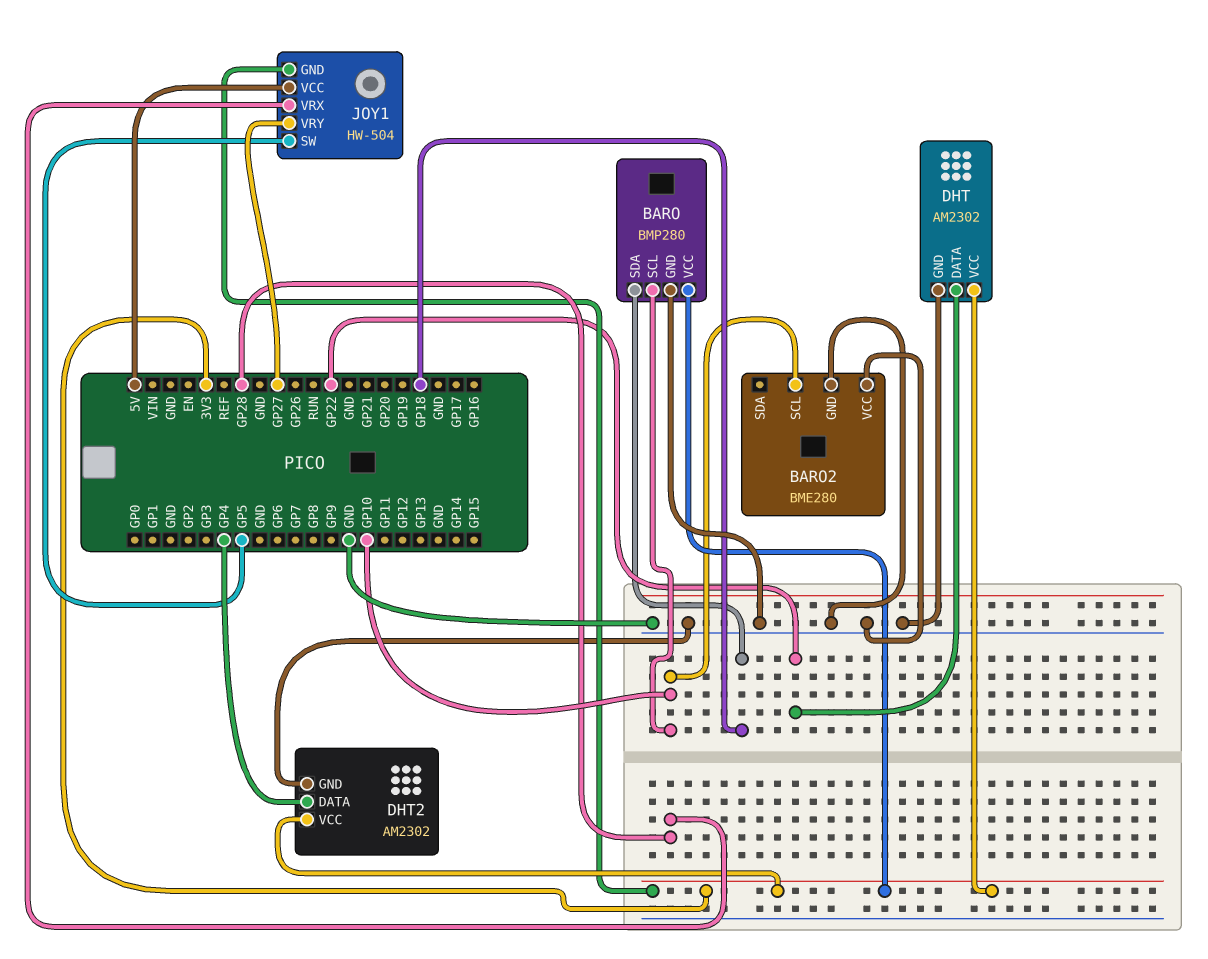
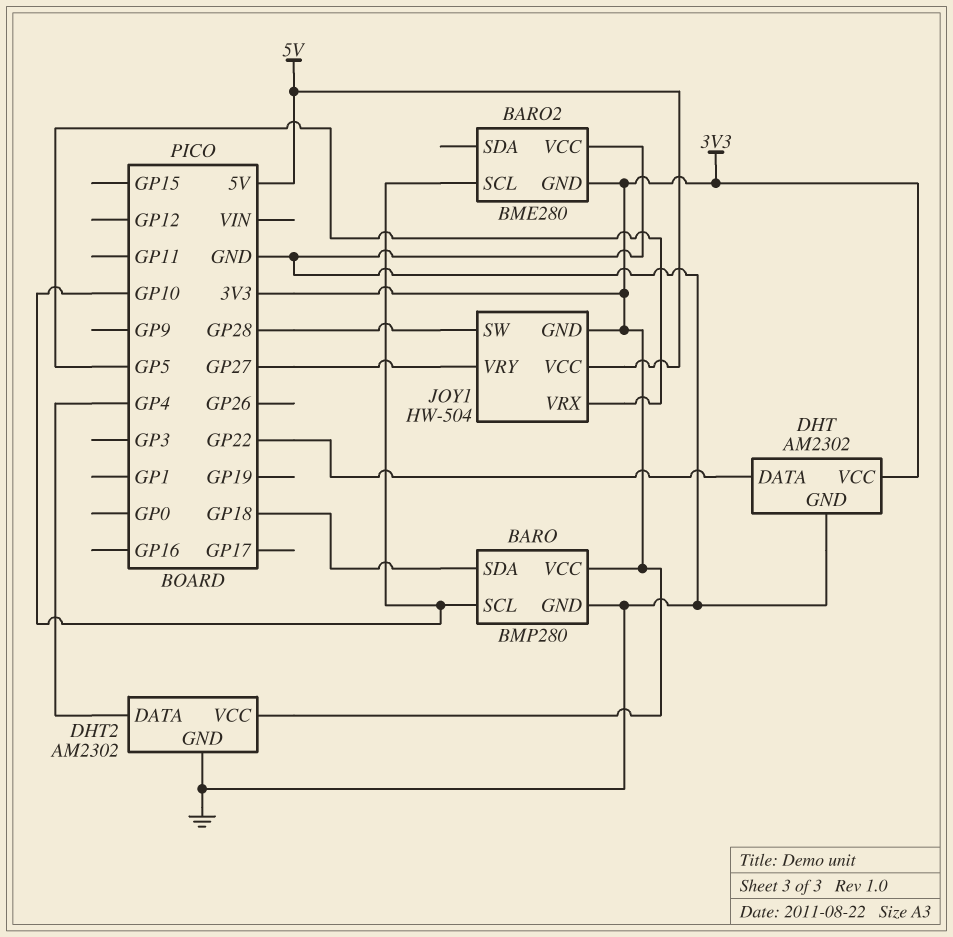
BARO2 pin GND: GND -> 3V3
JOY1 pin SW: GP5 -> GP28
JOY1 pin VRX: GP28 -> GP5

